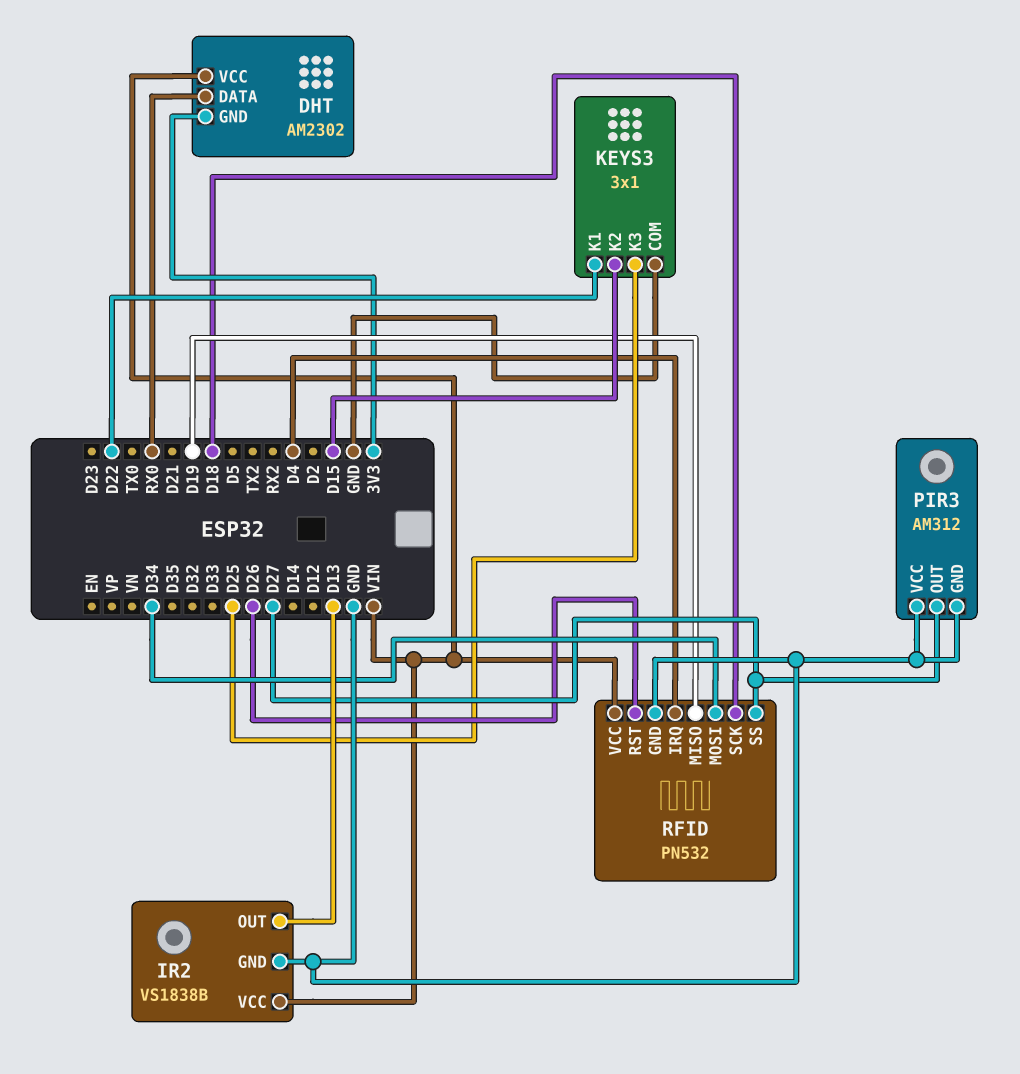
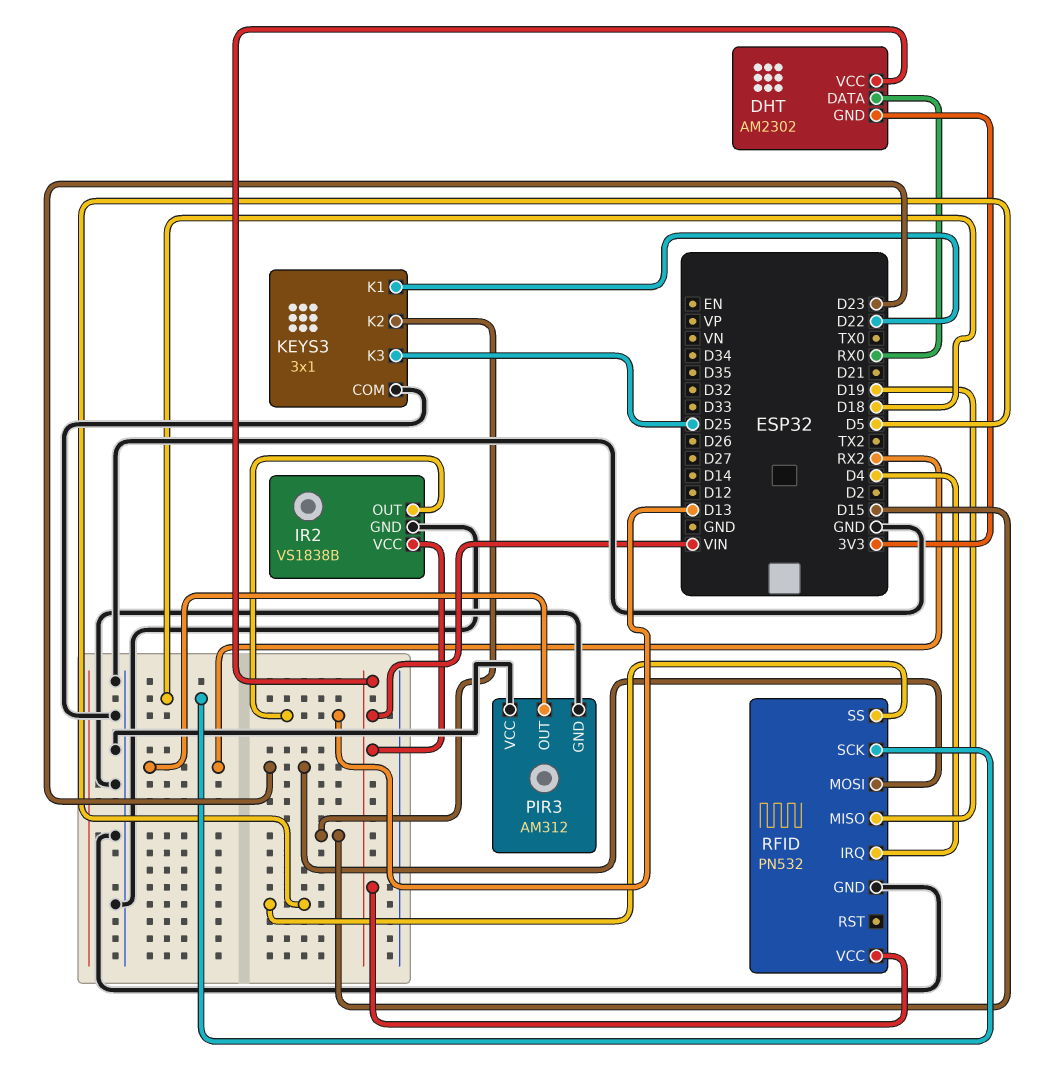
PIR3 pin OUT: D27 -> RX2
RFID pin MOSI: D34 -> D23
RFID pin RST: D26 -> none
RFID pin SS: D27 -> D5

